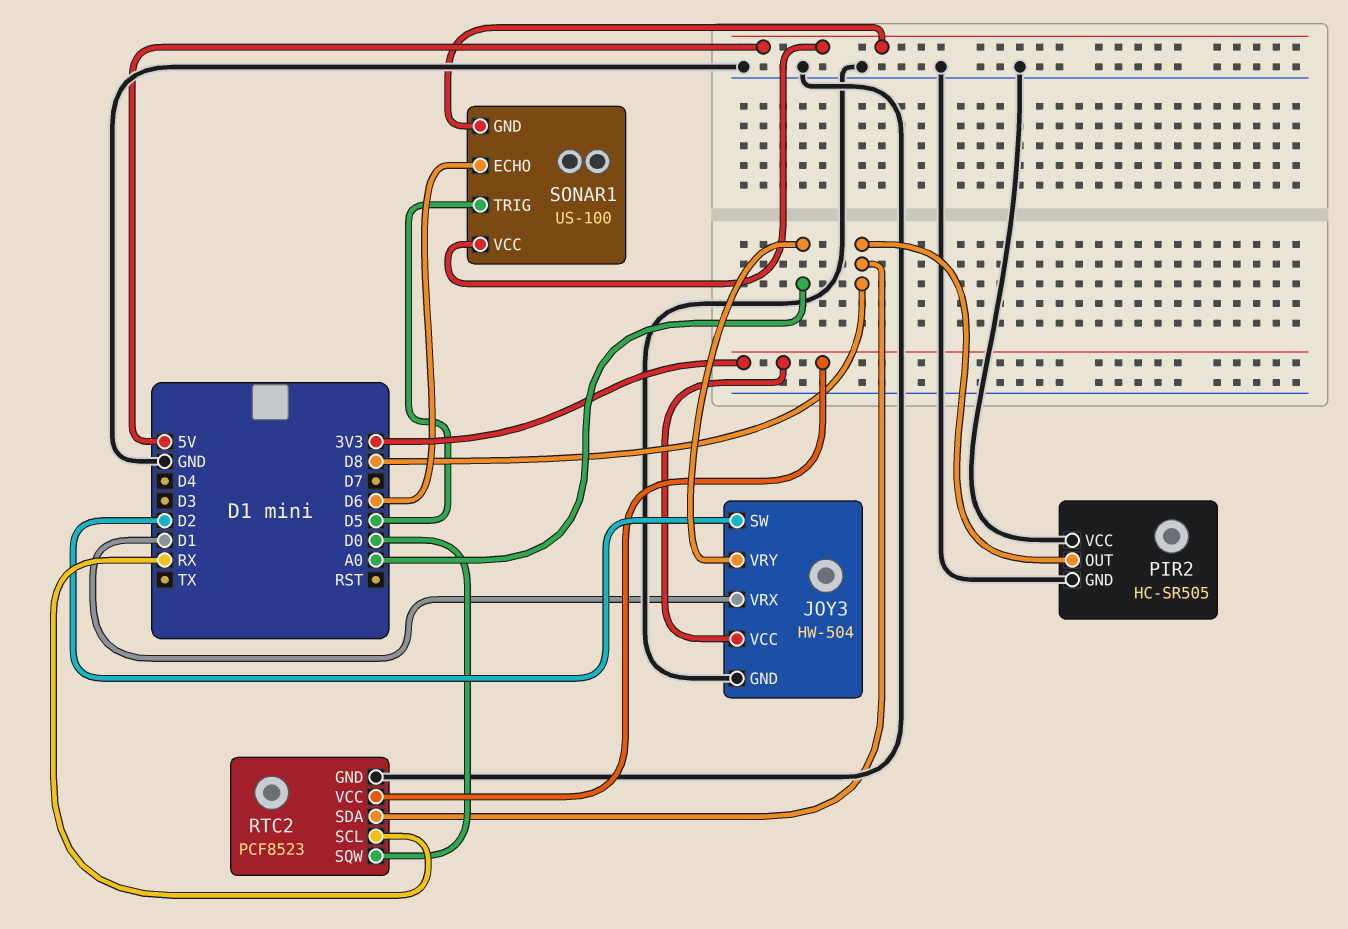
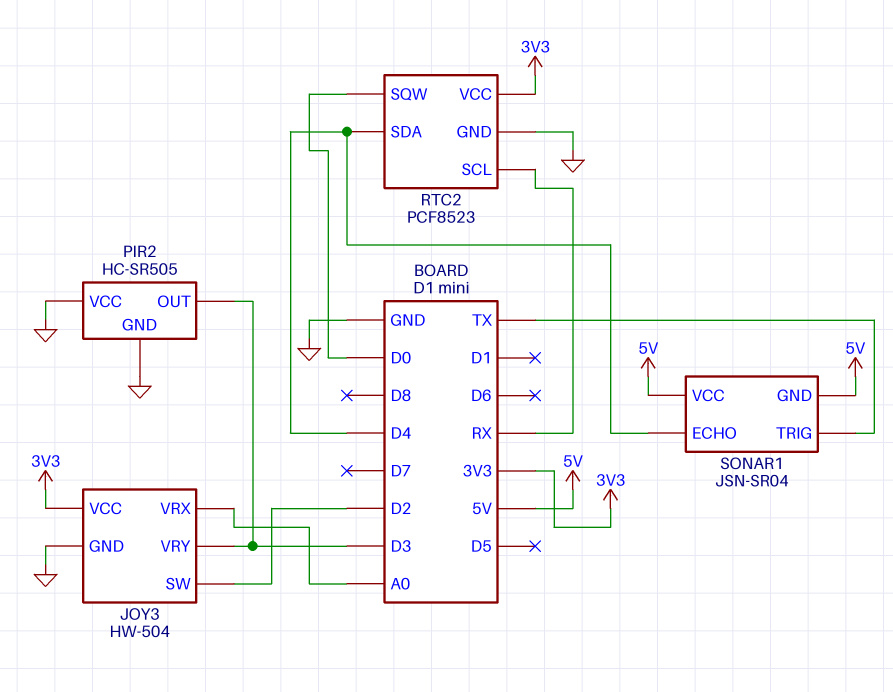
JOY3 pin VRX: D1 -> A0
JOY3 pin VRY: A0 -> D3
PIR2 pin OUT: D8 -> D3
RTC2 pin SDA: D8 -> D4
SONAR1: US-100 -> JSN-SR04
SONAR1 pin ECHO: D6 -> D4
SONAR1 pin TRIG: D5 -> TX

